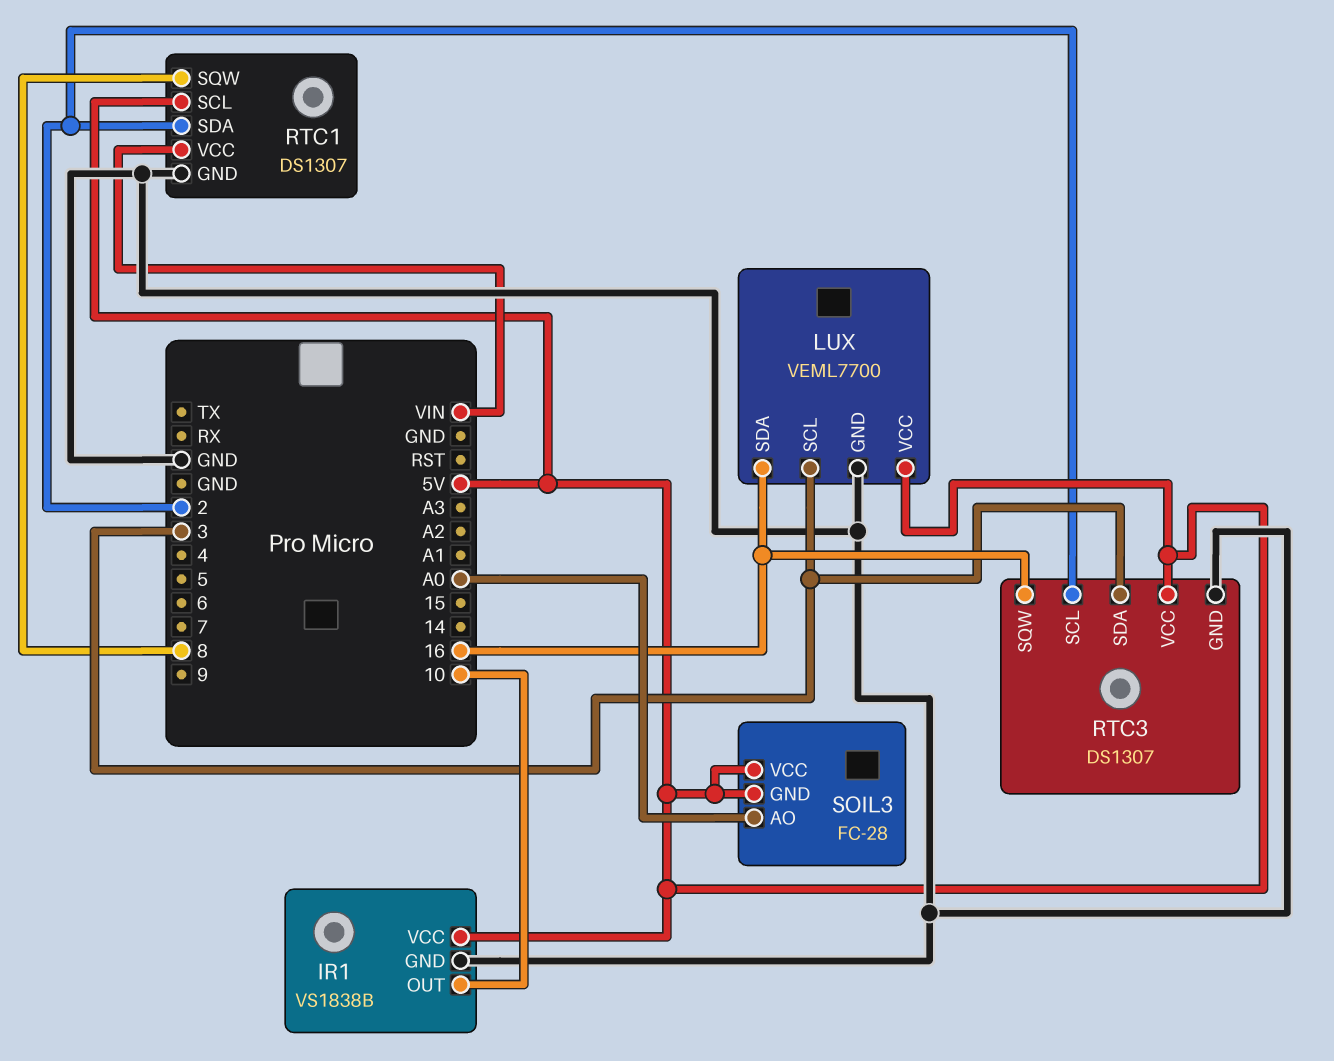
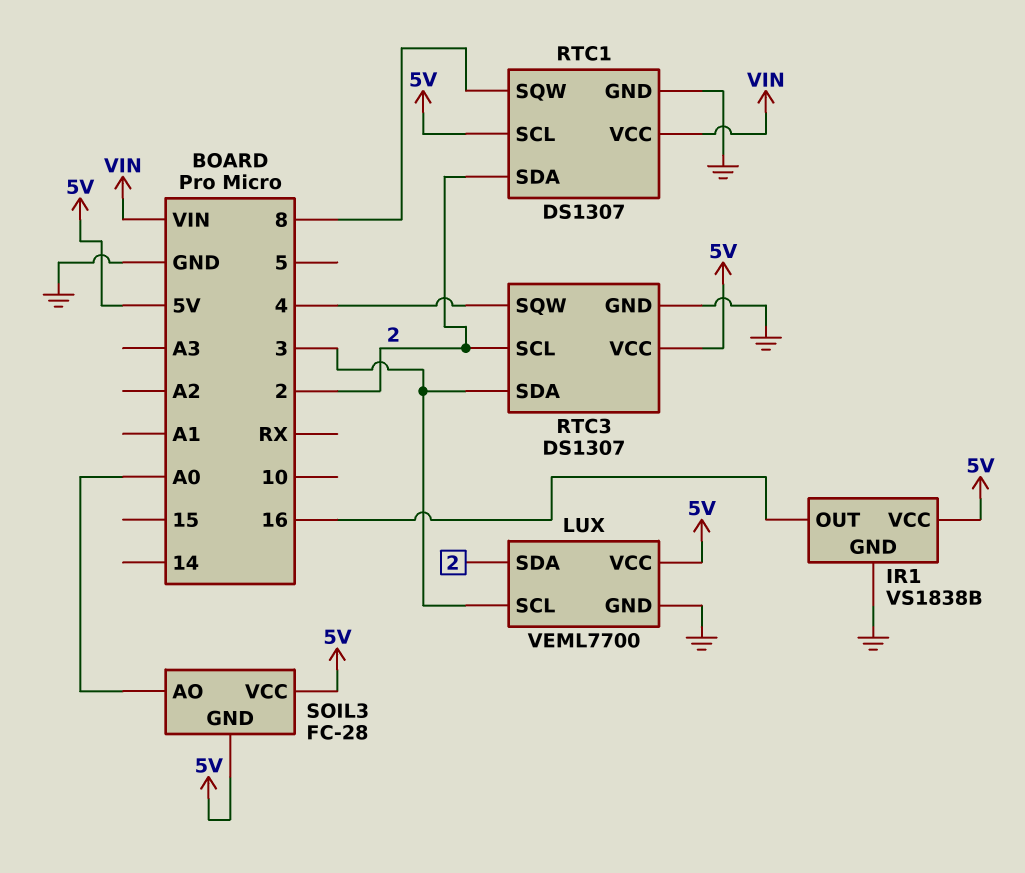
IR1 pin OUT: 10 -> 16
LUX pin SDA: 16 -> 2
RTC3 pin SQW: 16 -> 4

